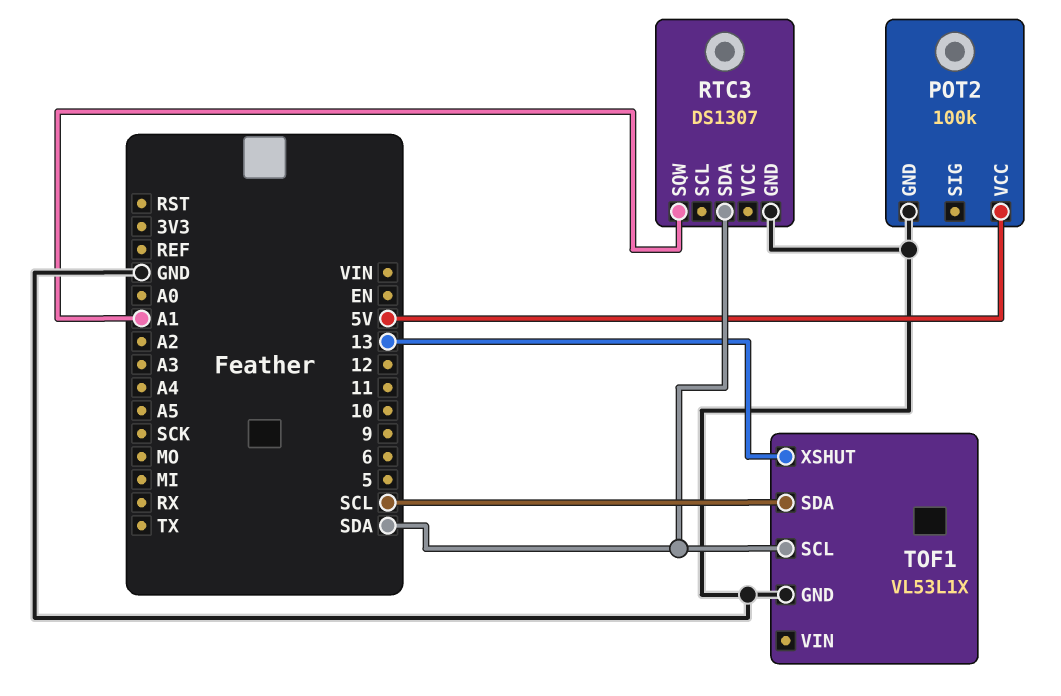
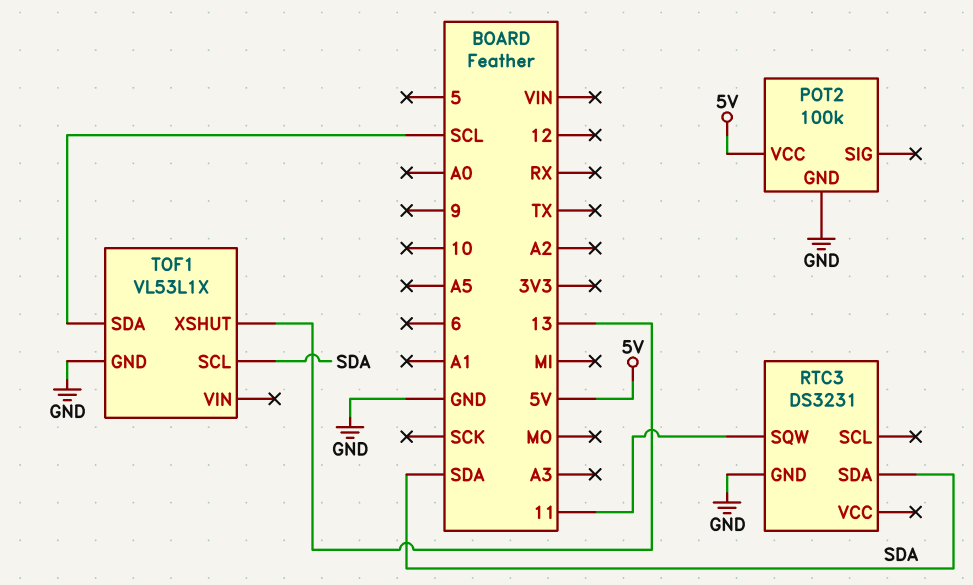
RTC3: DS1307 -> DS3231
RTC3 pin SQW: A1 -> 11

